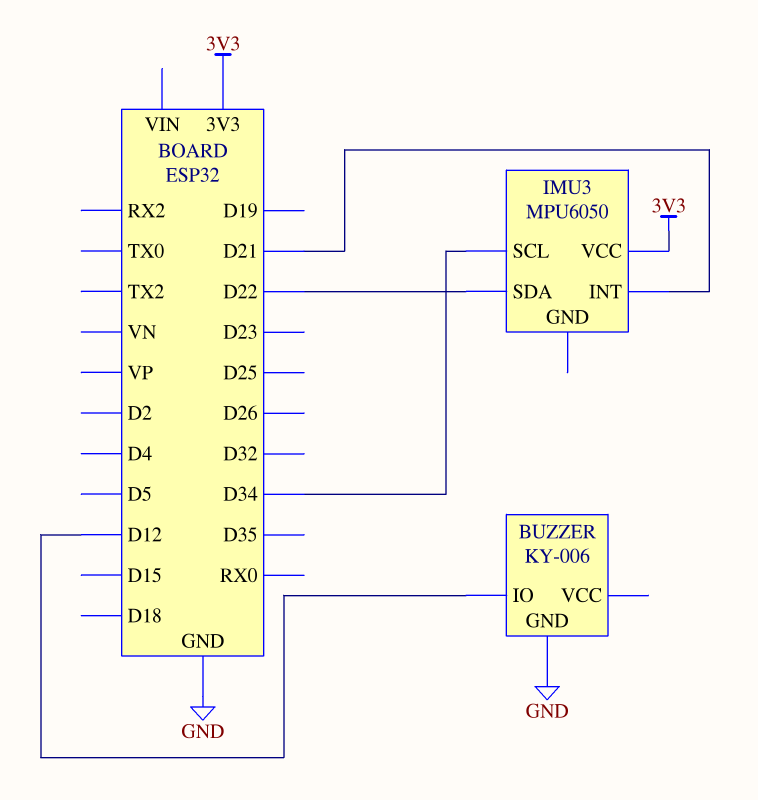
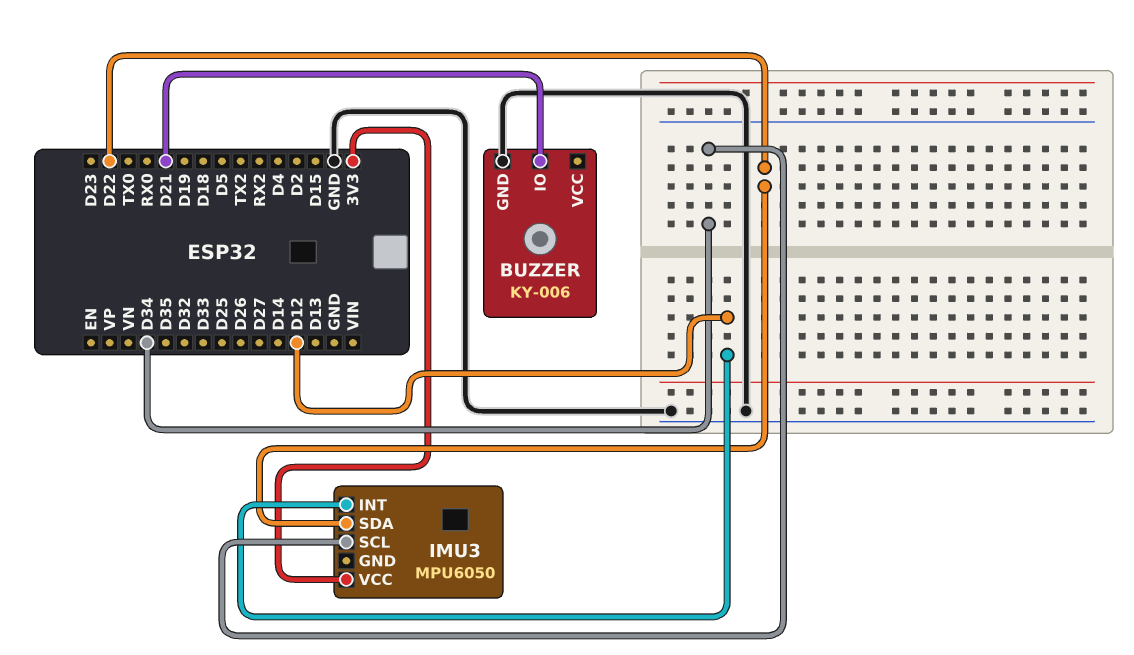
BUZZER pin IO: D12 -> D21
IMU3 pin INT: D21 -> D12

